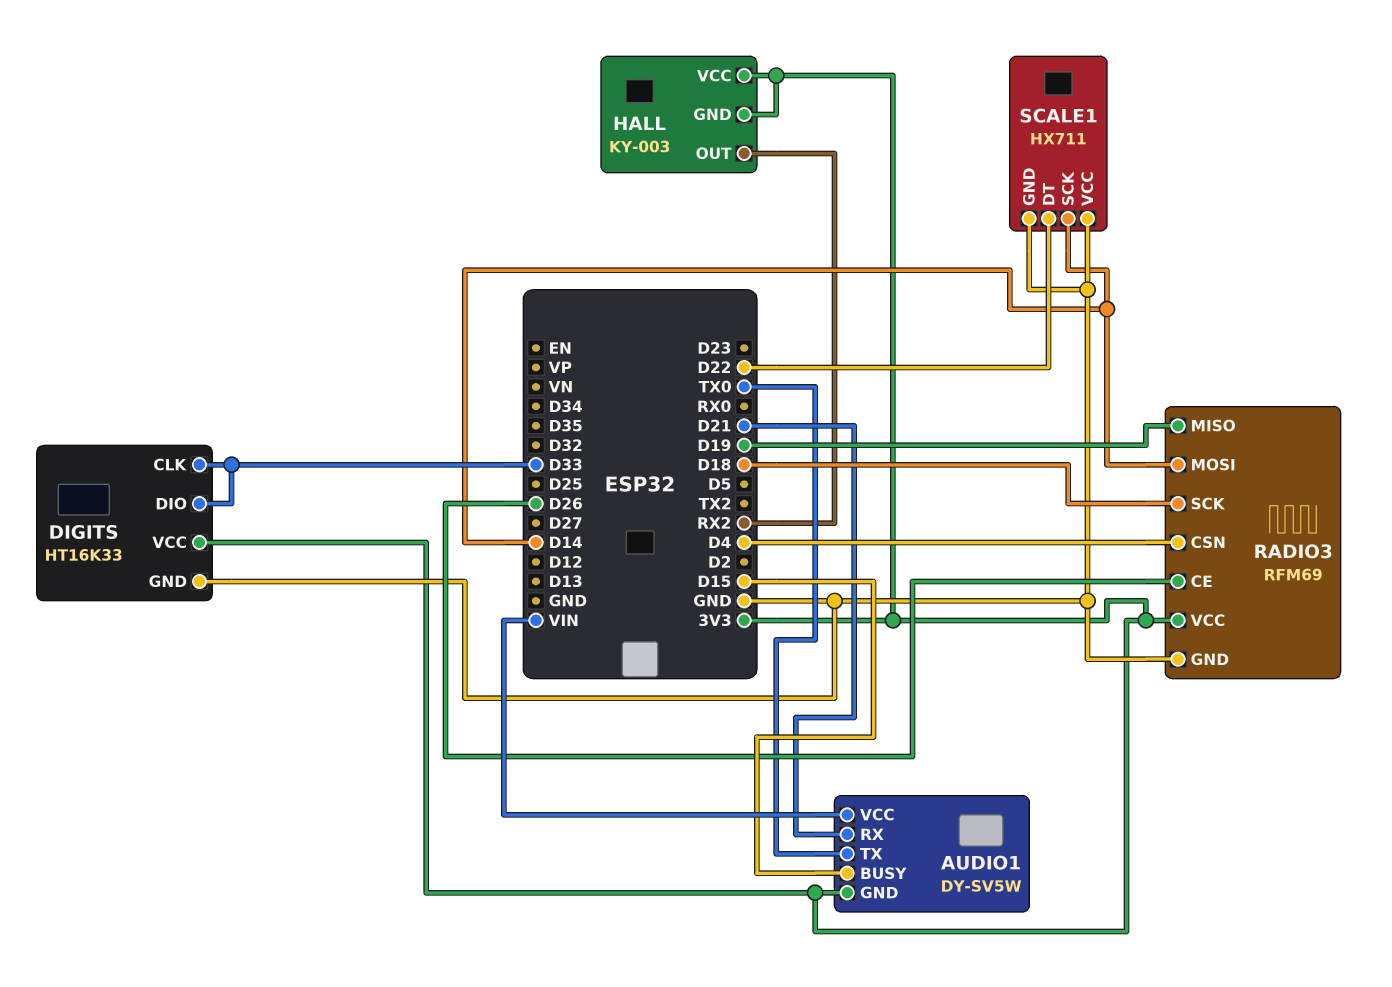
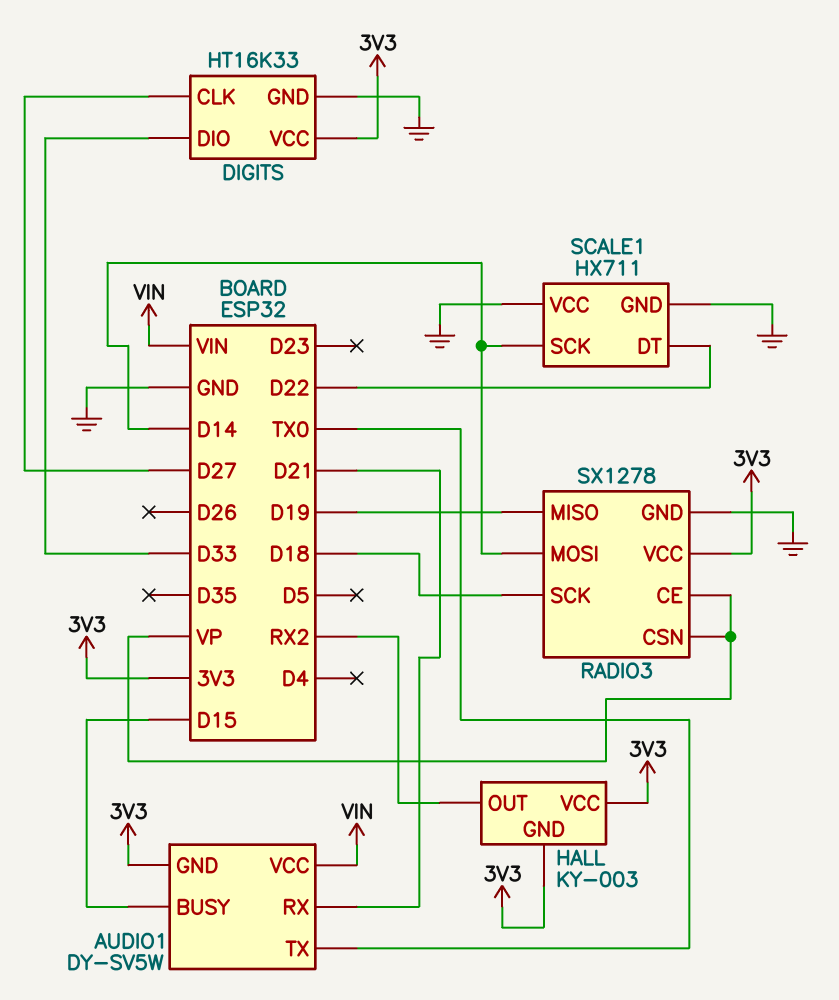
DIGITS pin CLK: D33 -> D27
RADIO3: RFM69 -> SX1278
RADIO3 pin CE: D26 -> VP
RADIO3 pin CSN: D4 -> VP

